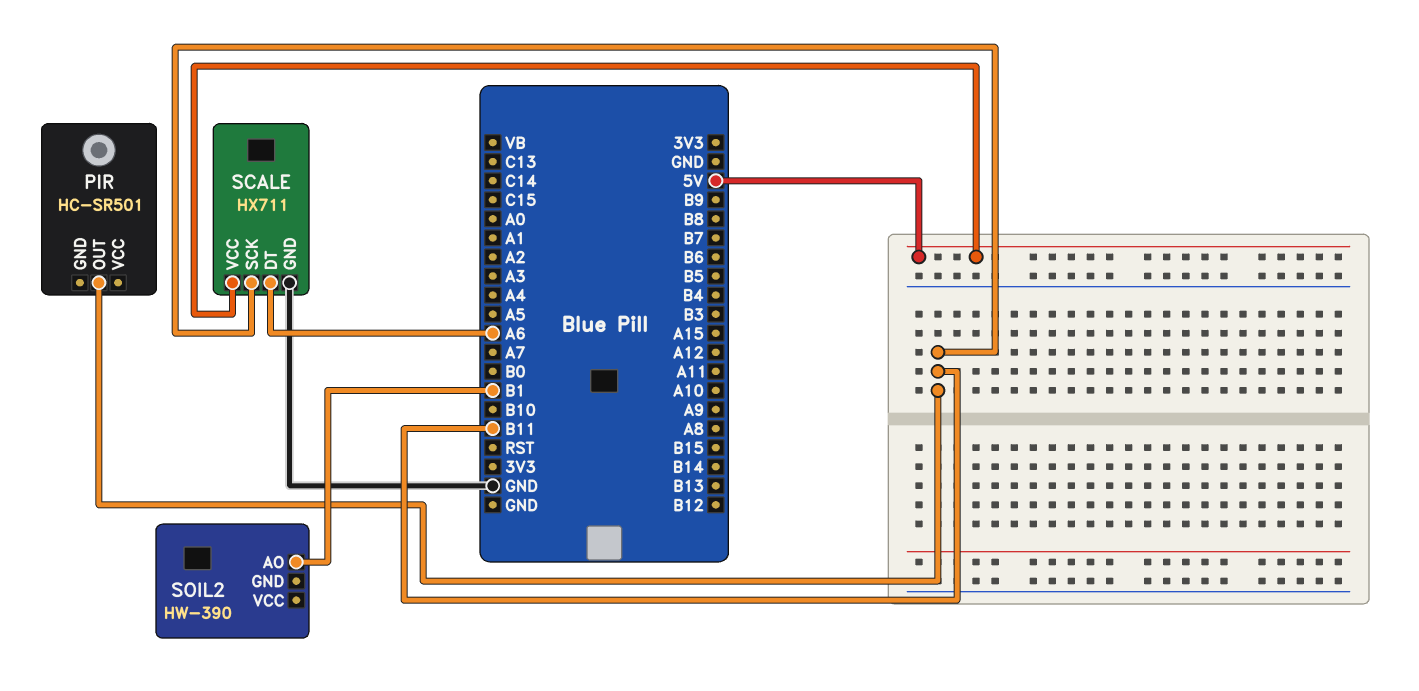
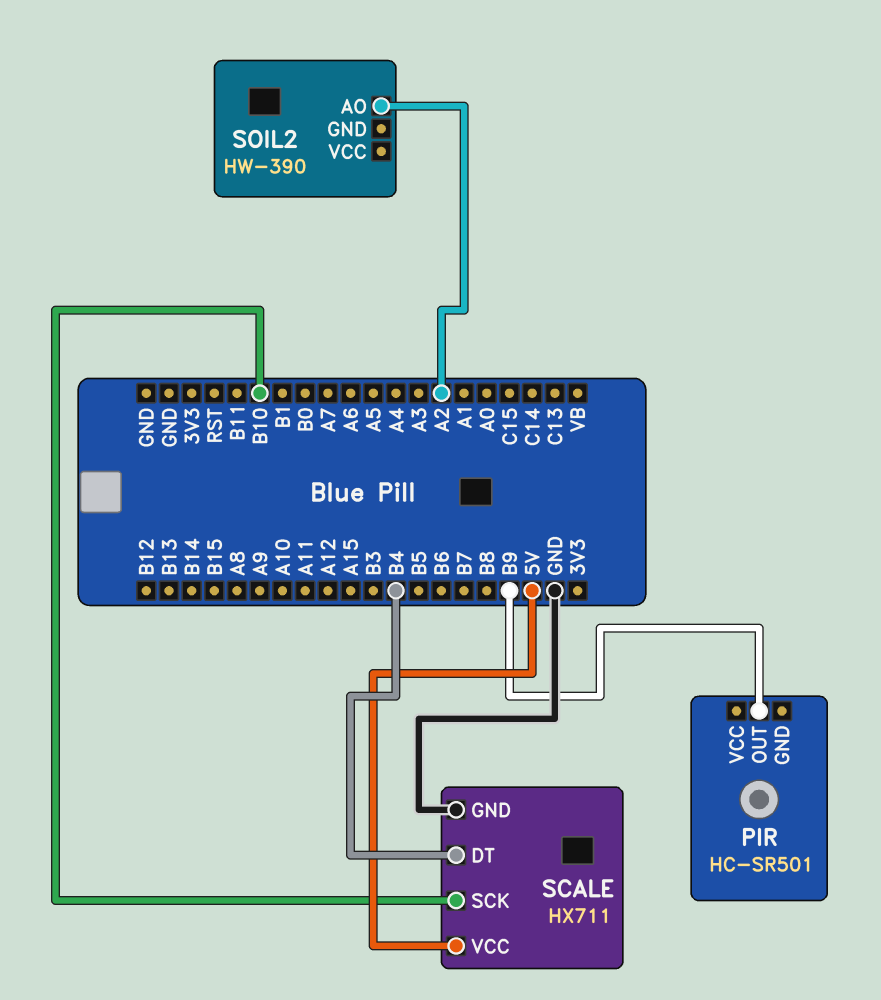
PIR pin OUT: B11 -> B9
SCALE pin DT: A6 -> B4
SCALE pin SCK: B11 -> B10
SOIL2 pin AO: B1 -> A2

